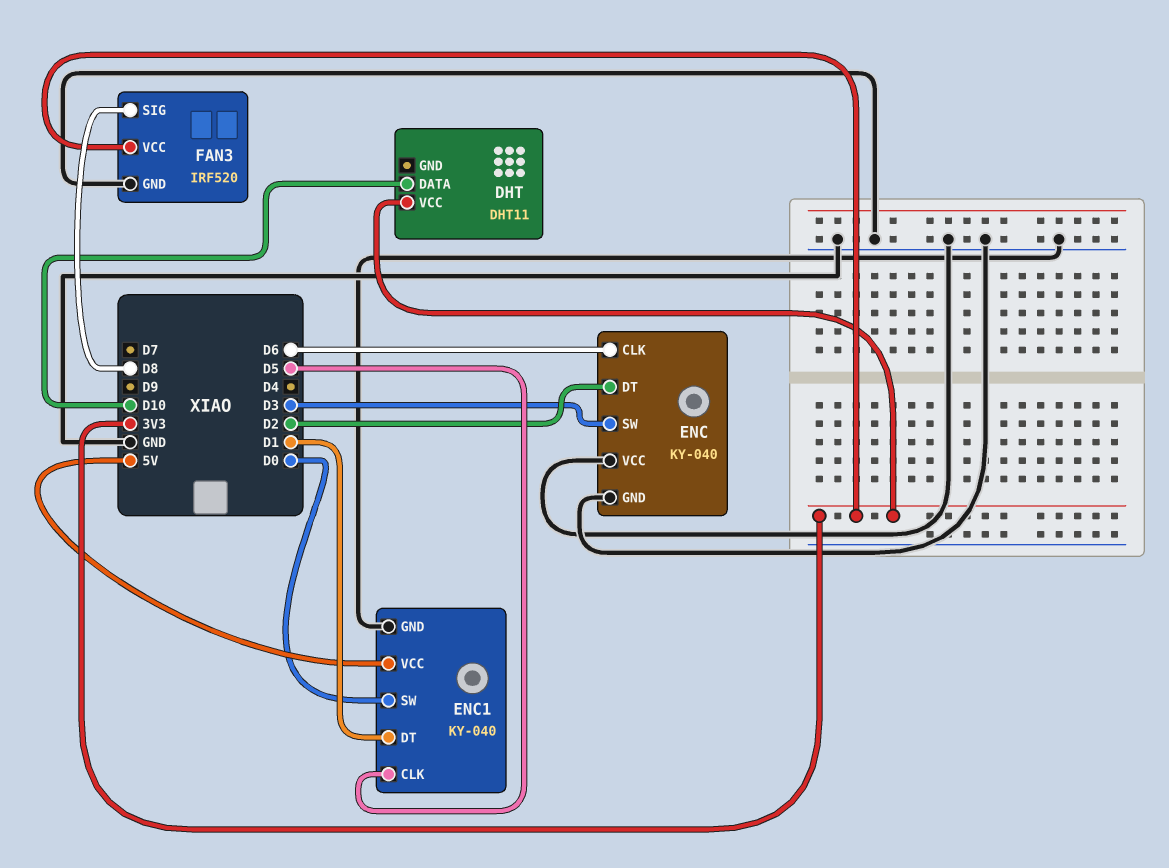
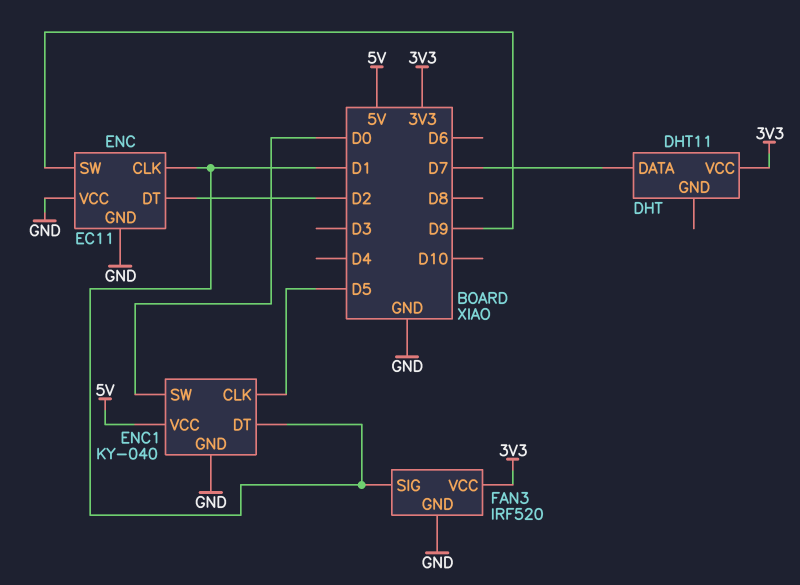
DHT pin DATA: D10 -> D7
ENC: KY-040 -> EC11
ENC pin CLK: D6 -> D1
ENC pin SW: D3 -> D9
FAN3 pin SIG: D8 -> D1

